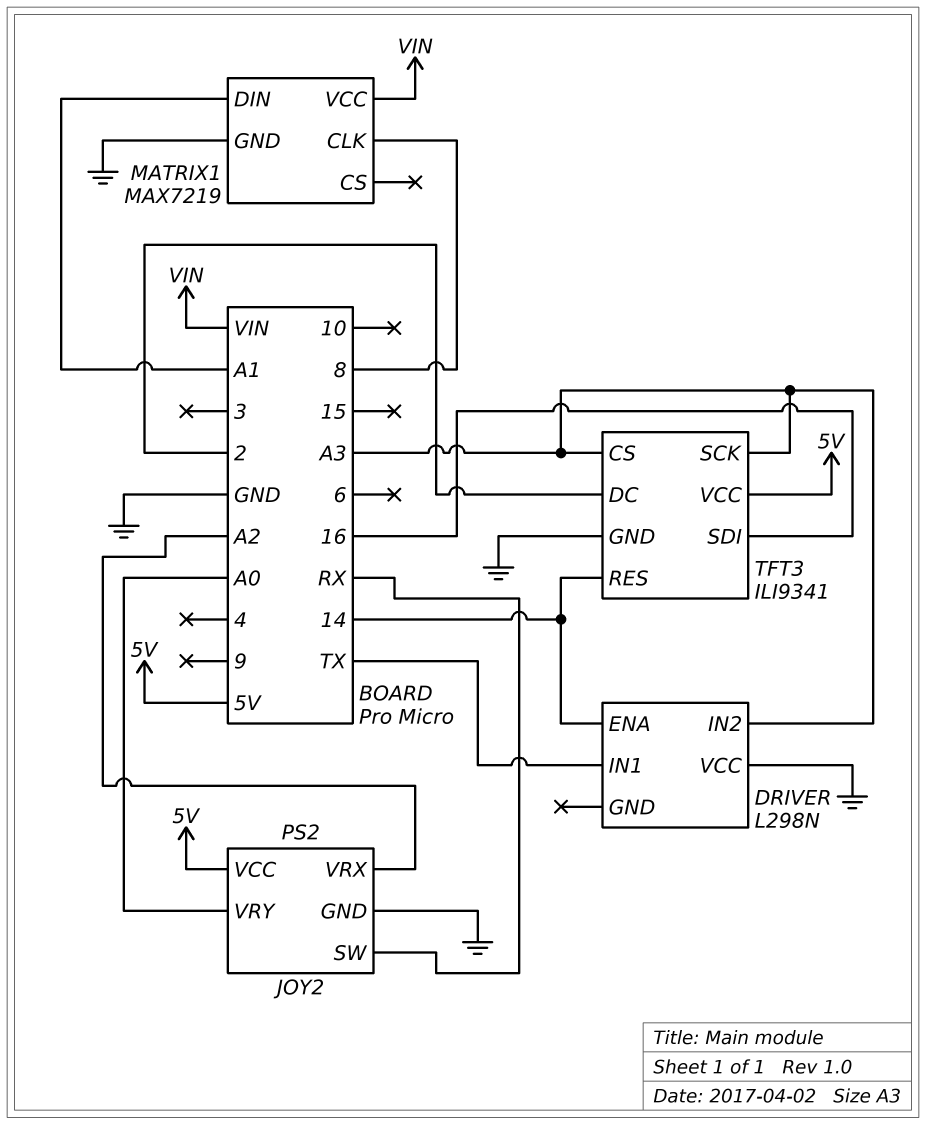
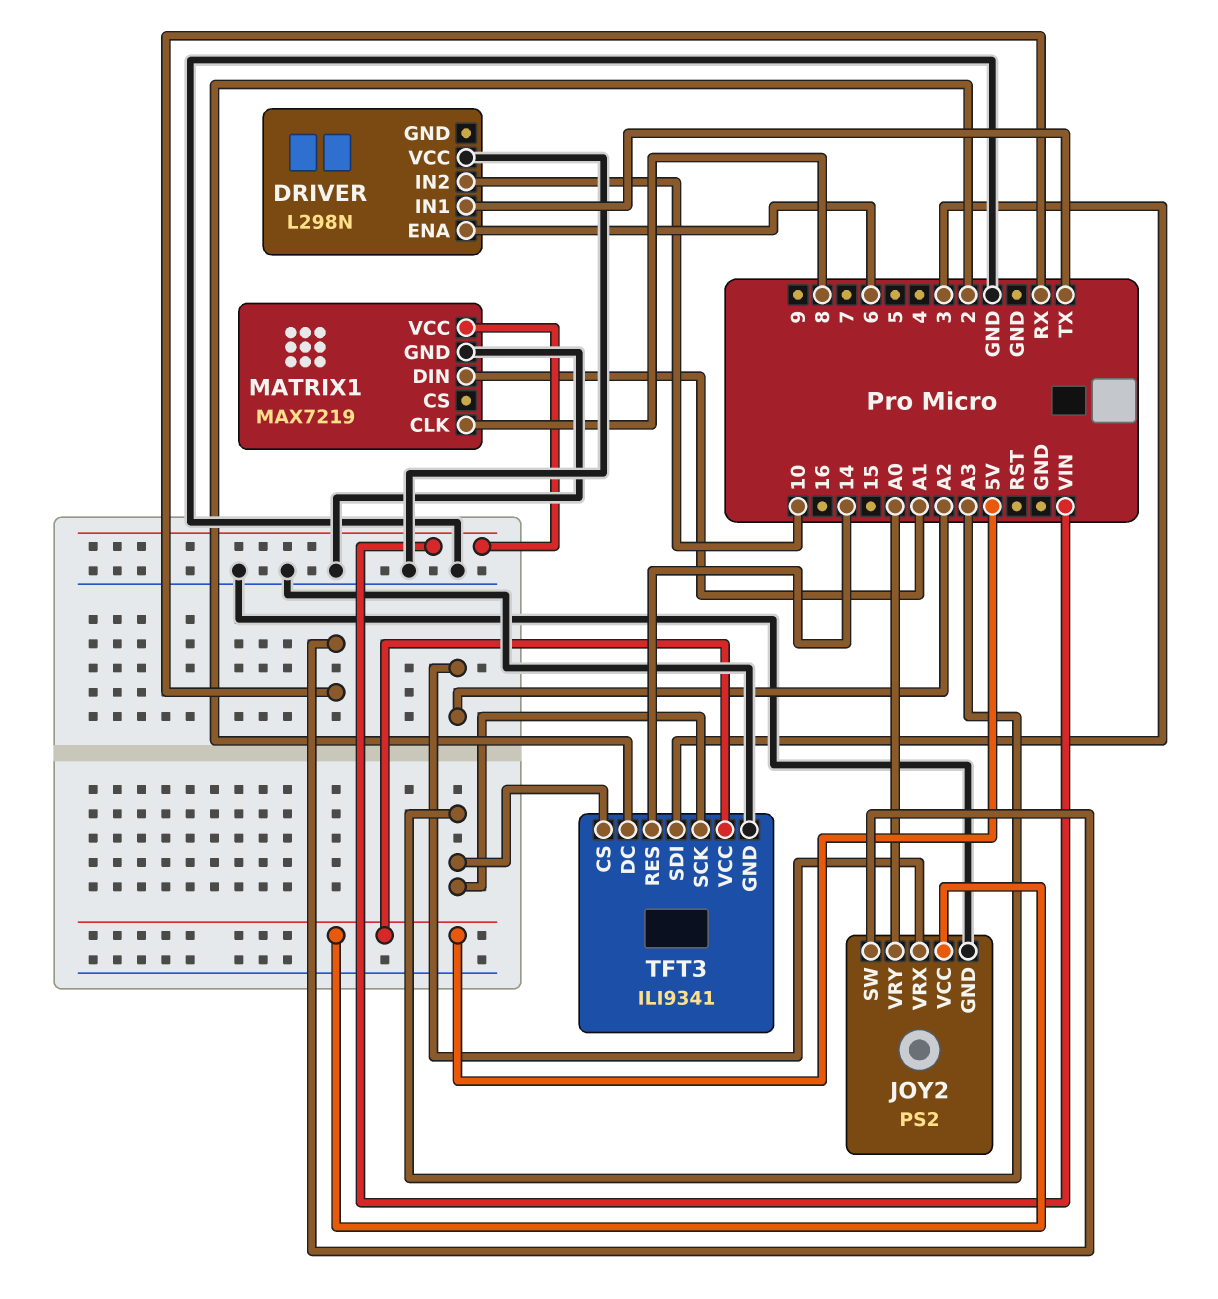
DRIVER pin ENA: 14 -> 6
DRIVER pin IN2: A3 -> 10
TFT3 pin SDI: 16 -> 3

